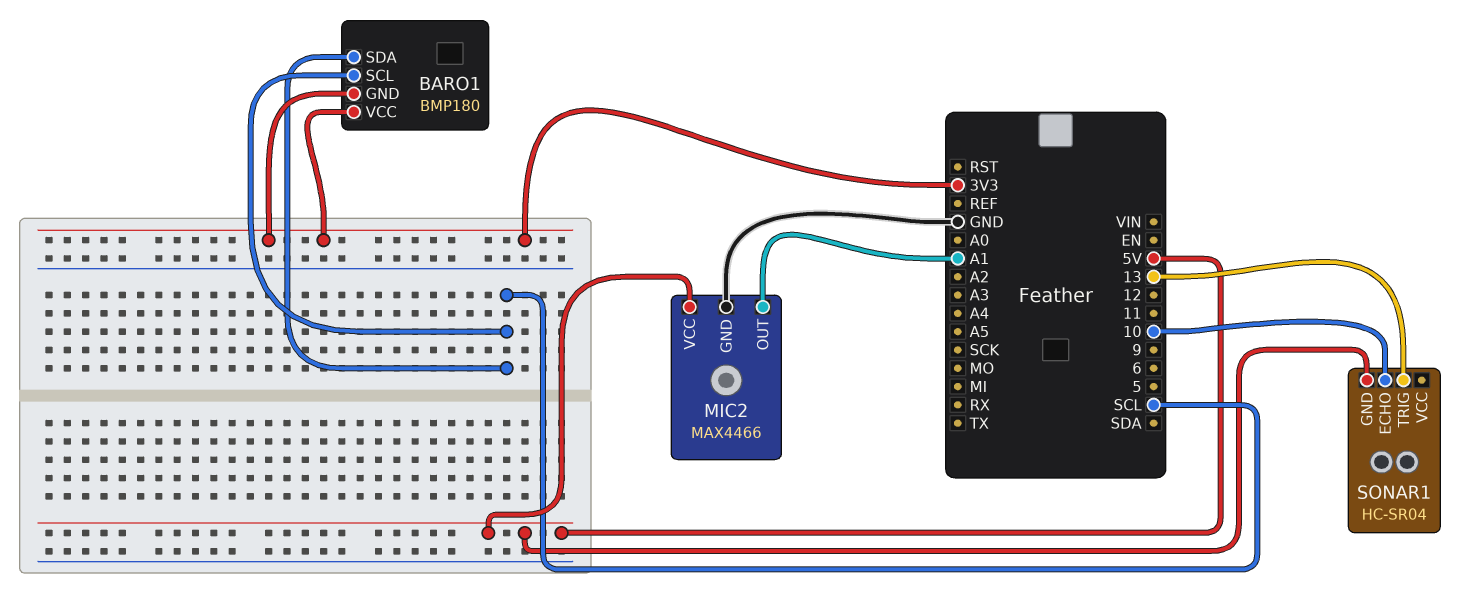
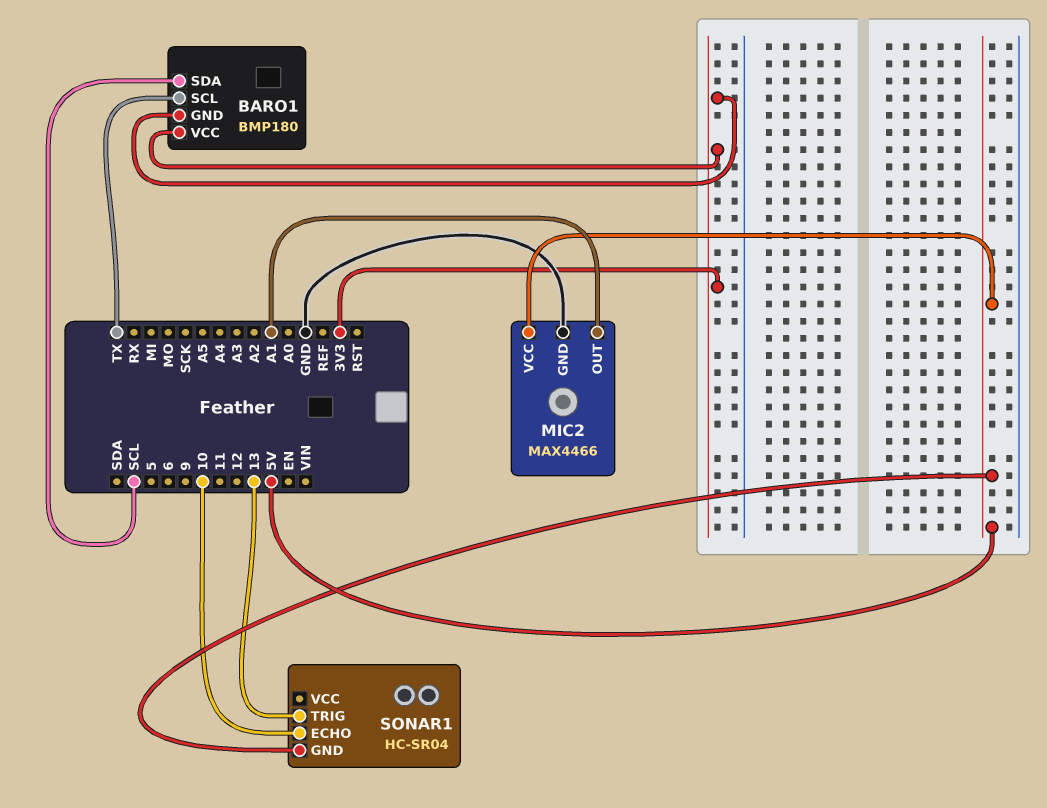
BARO1 pin SCL: SCL -> TX

